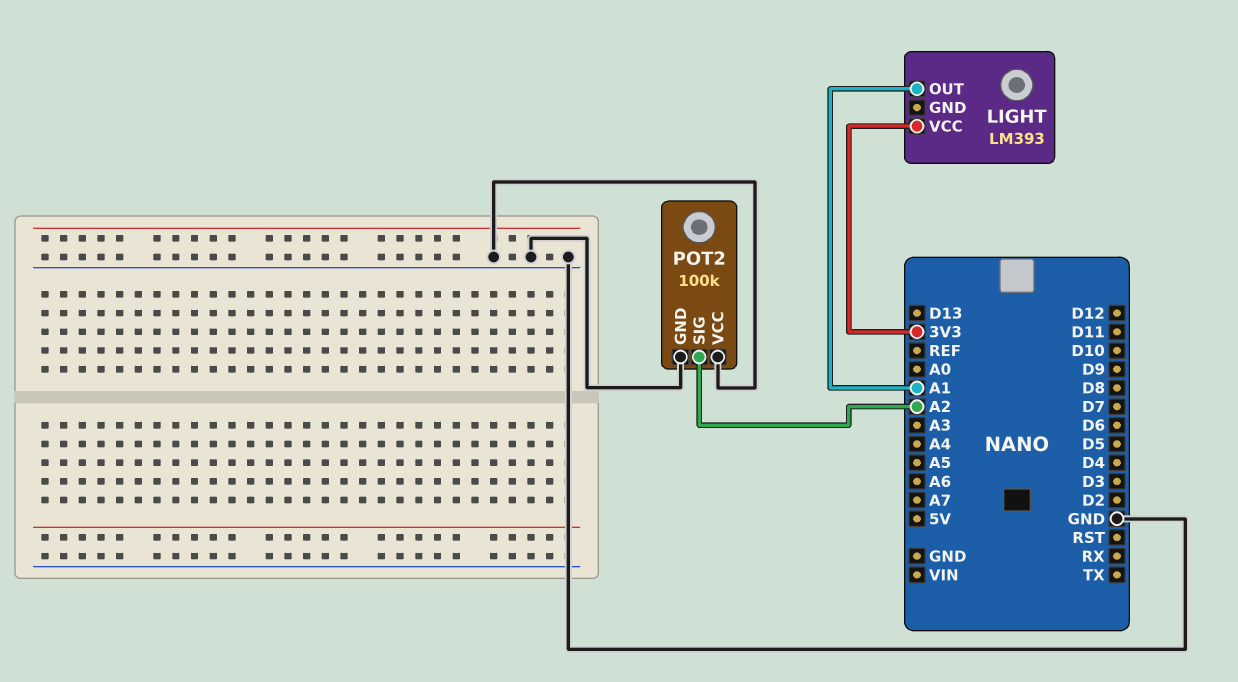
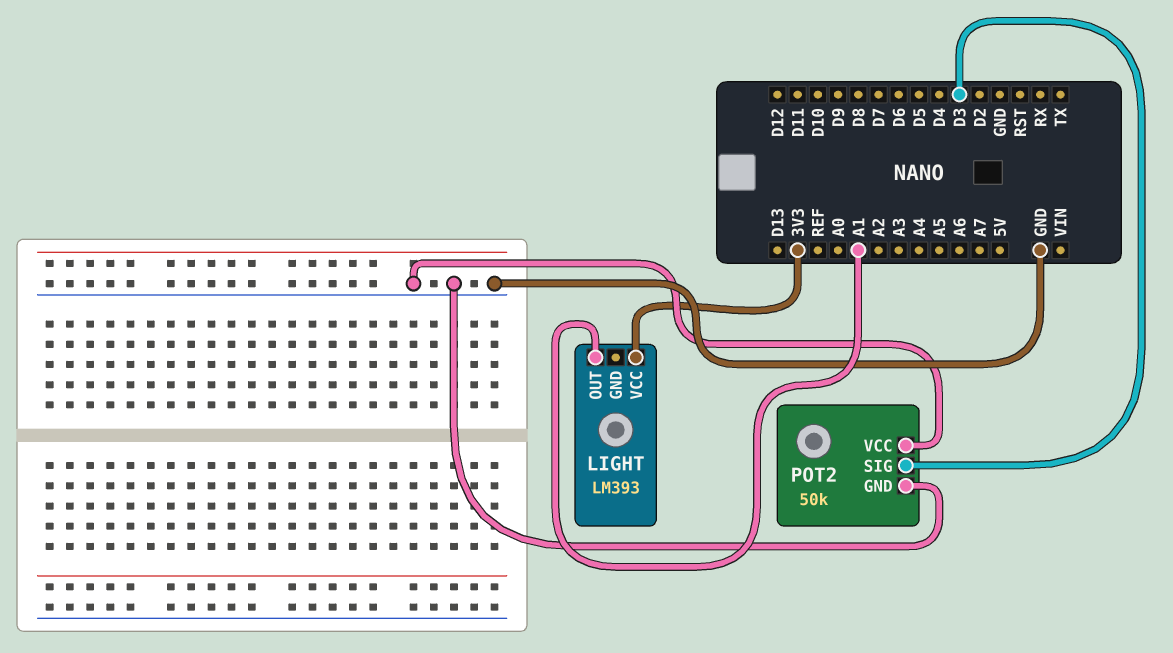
POT2: 100k -> 50k
POT2 pin SIG: A2 -> D3

